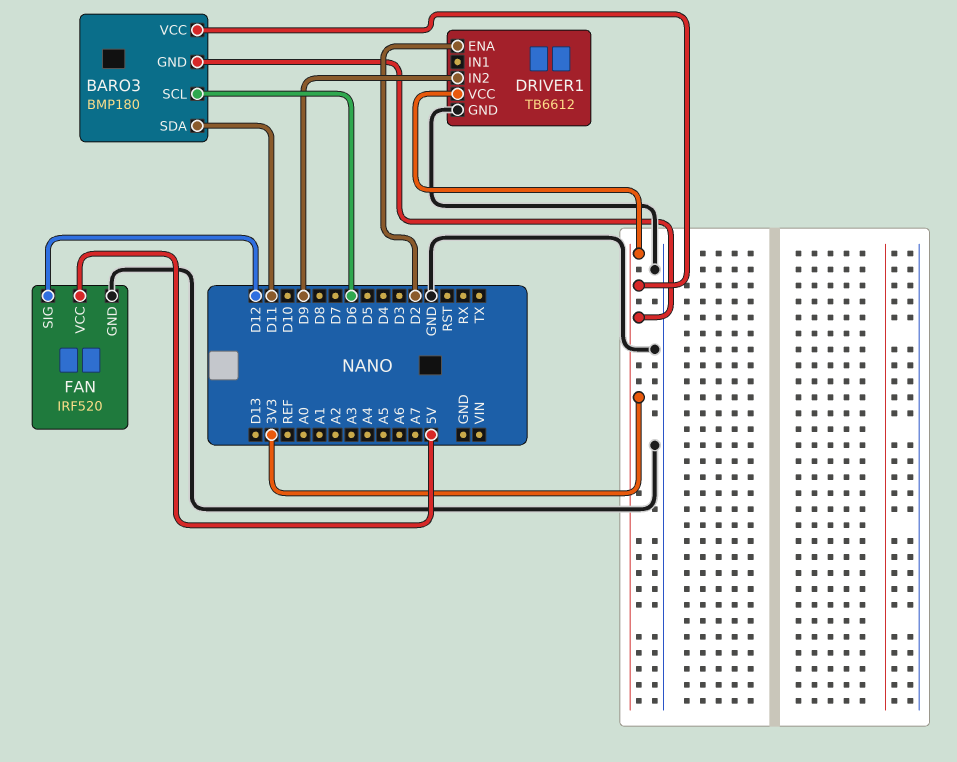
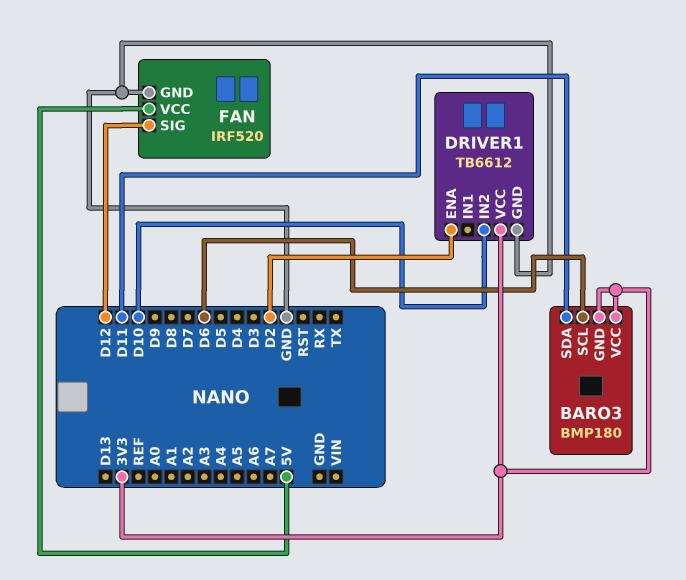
DRIVER1 pin IN2: D9 -> D10

